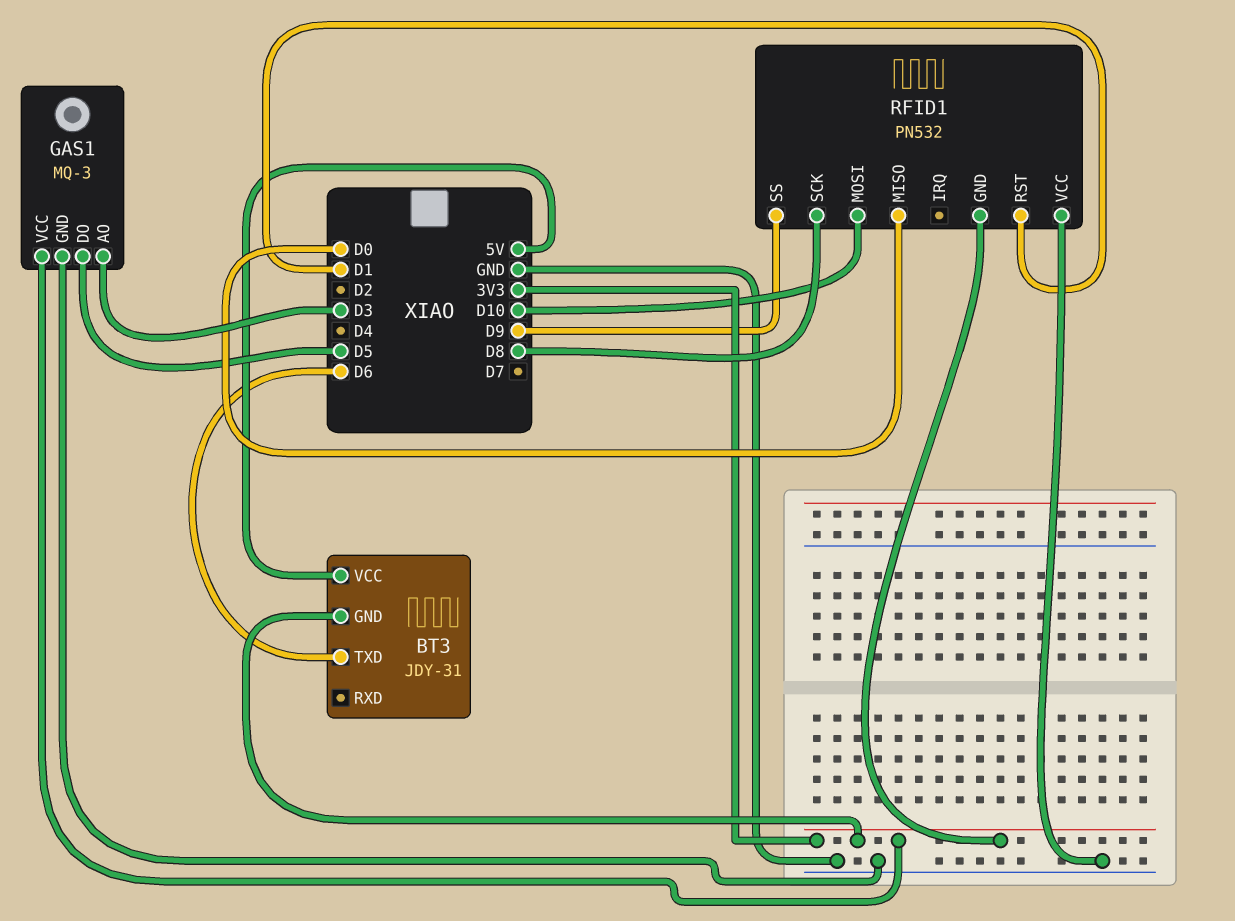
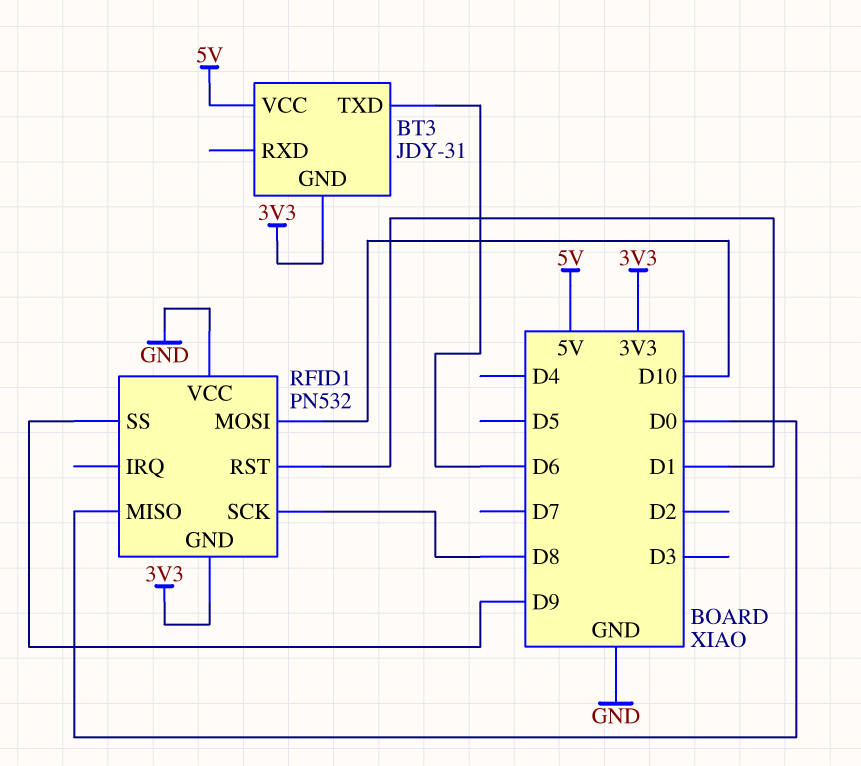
GAS1: MQ-3 -> none
GAS1 pin AO: D3 -> none
GAS1 pin DO: D5 -> none
GAS1 pin GND: GND -> none
GAS1 pin VCC: 3V3 -> none

